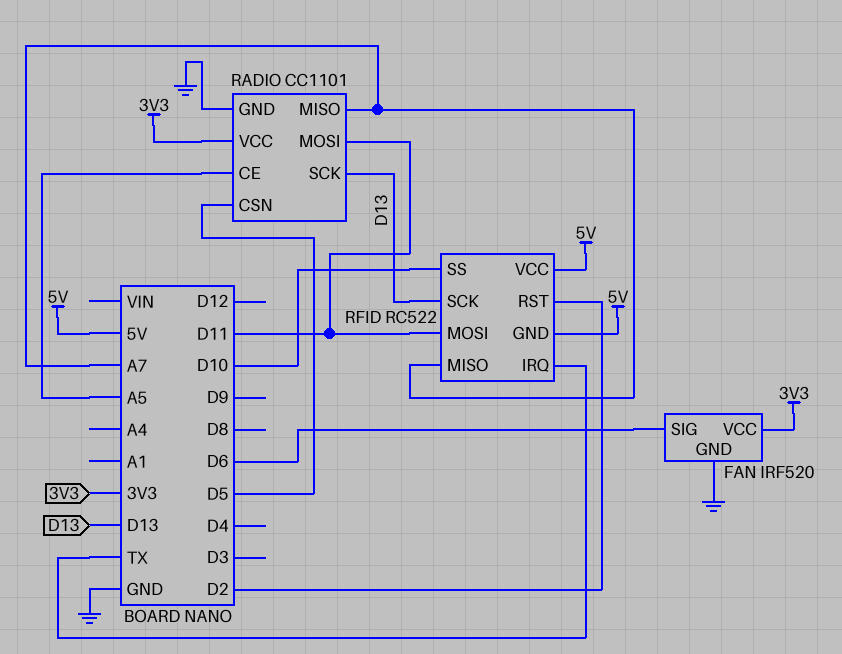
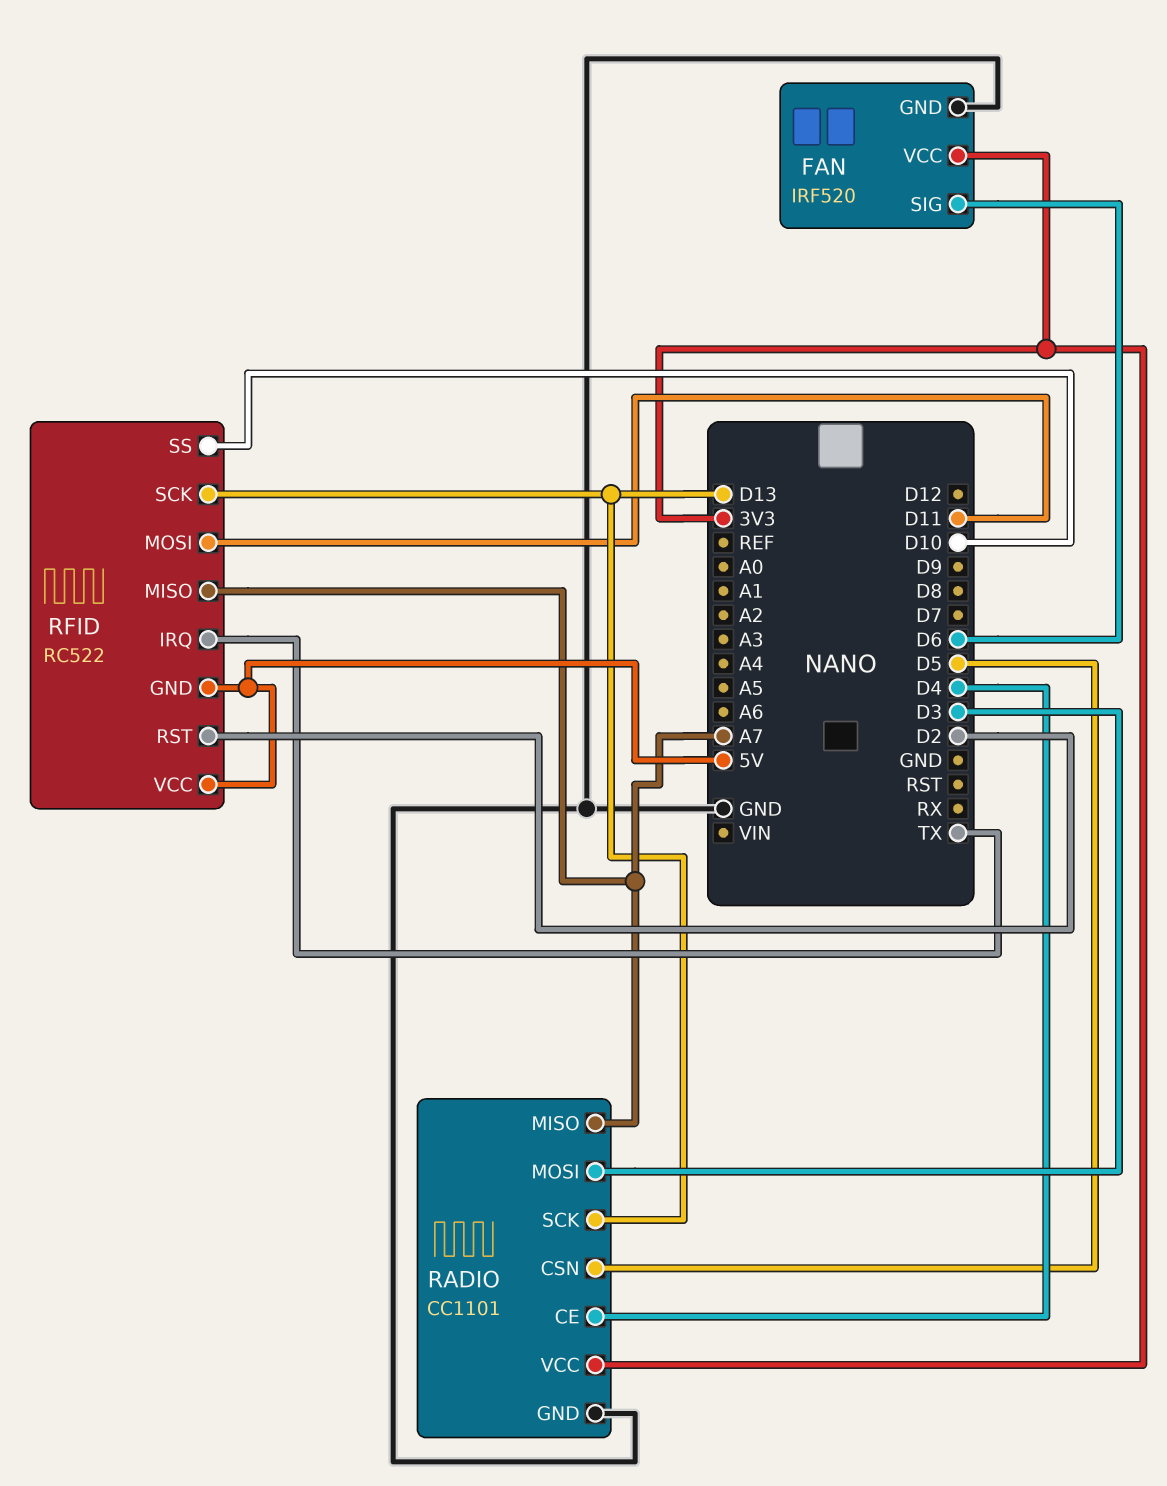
RADIO pin CE: A5 -> D4
RADIO pin MOSI: D11 -> D3

